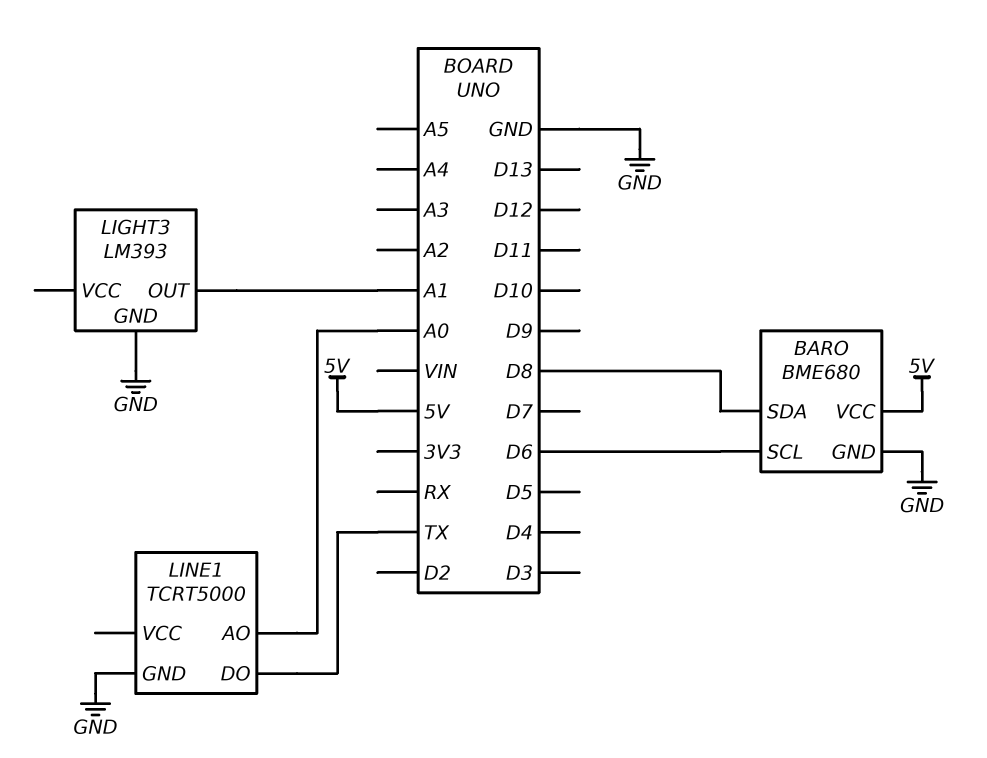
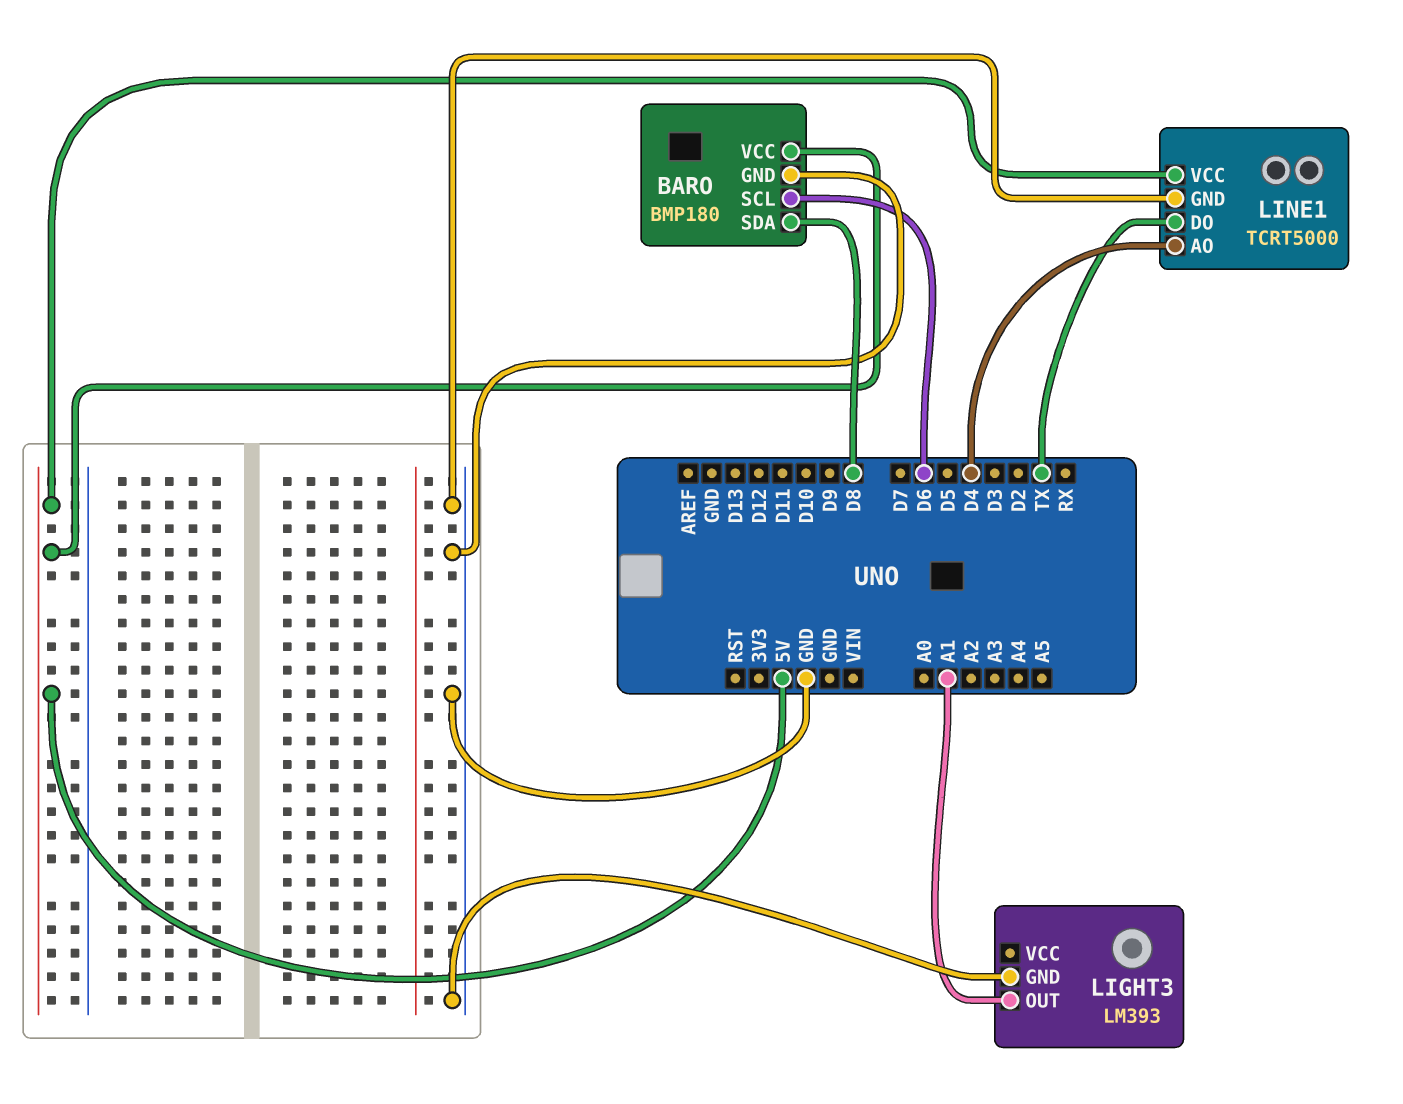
BARO: BME680 -> BMP180
LINE1 pin AO: A0 -> D4
LINE1 pin VCC: none -> 5V

